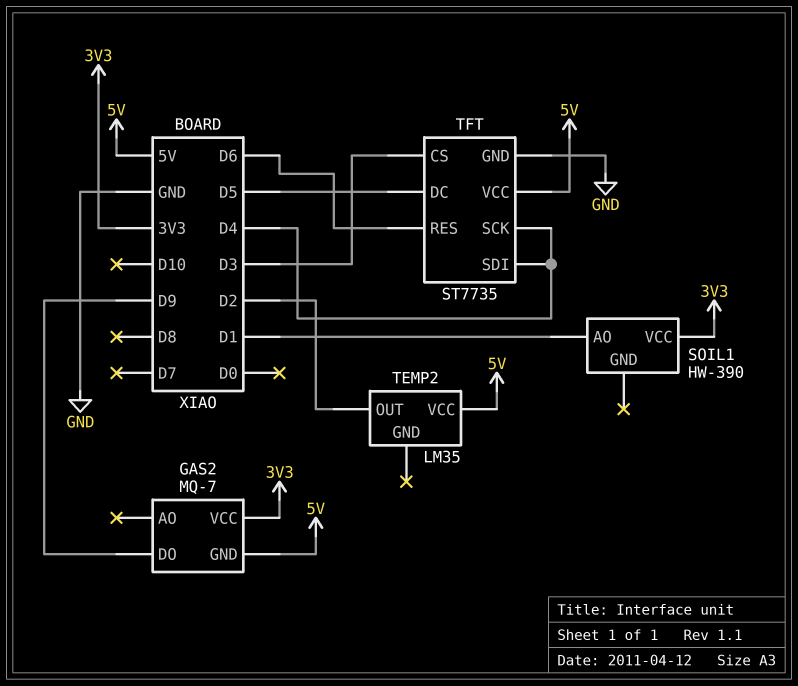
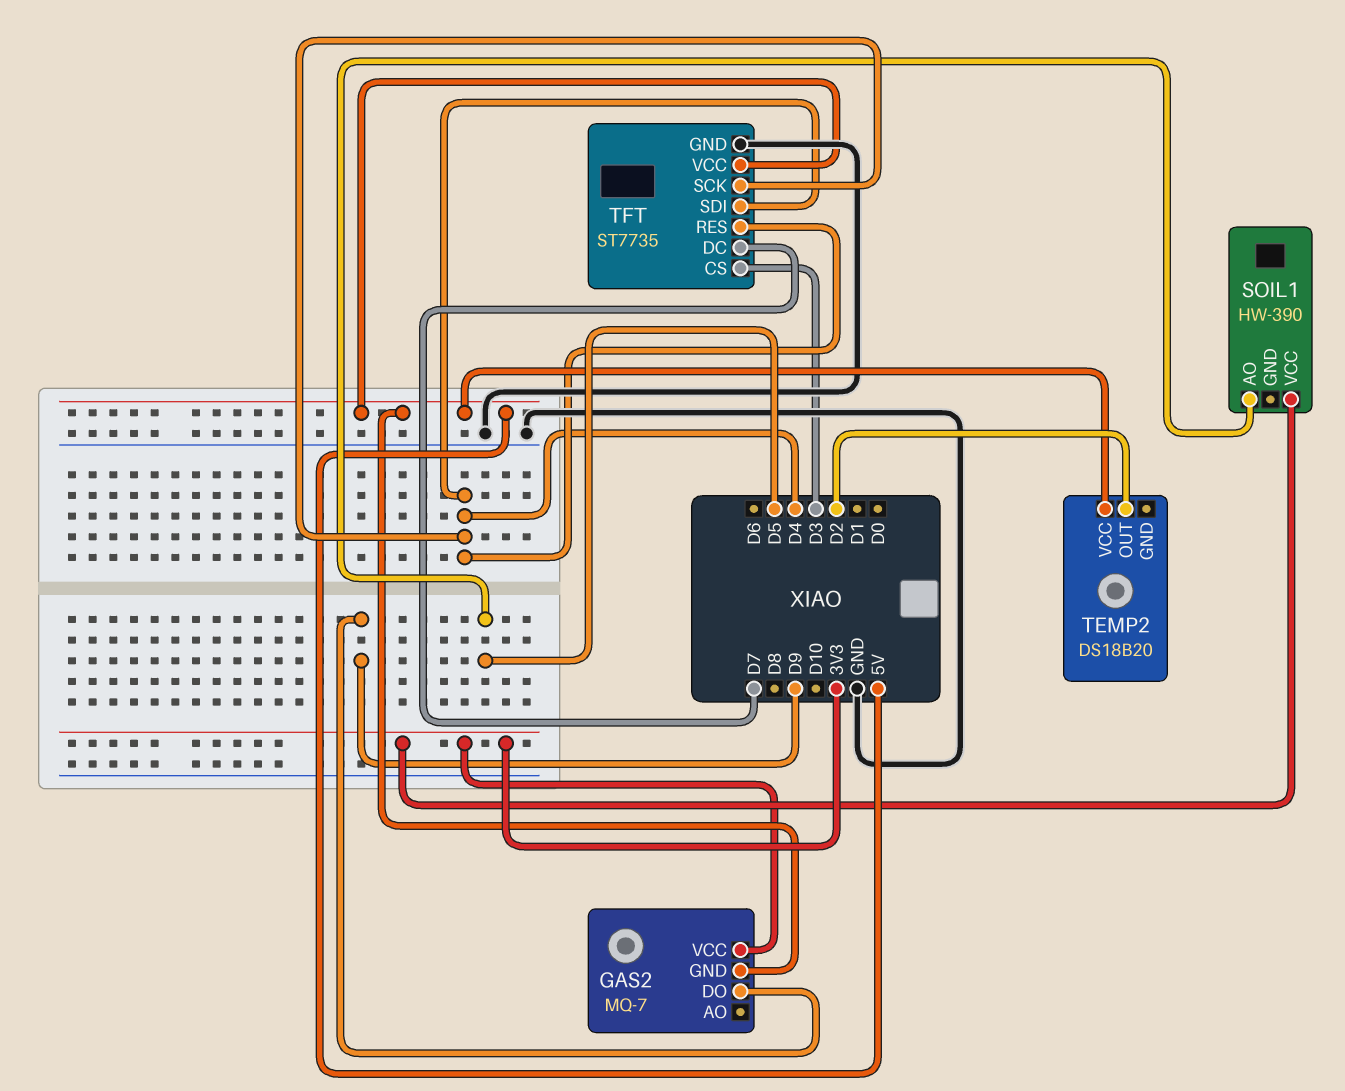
SOIL1 pin AO: D1 -> D5
TEMP2: LM35 -> DS18B20
TFT pin DC: D5 -> D7
TFT pin RES: D6 -> D4

